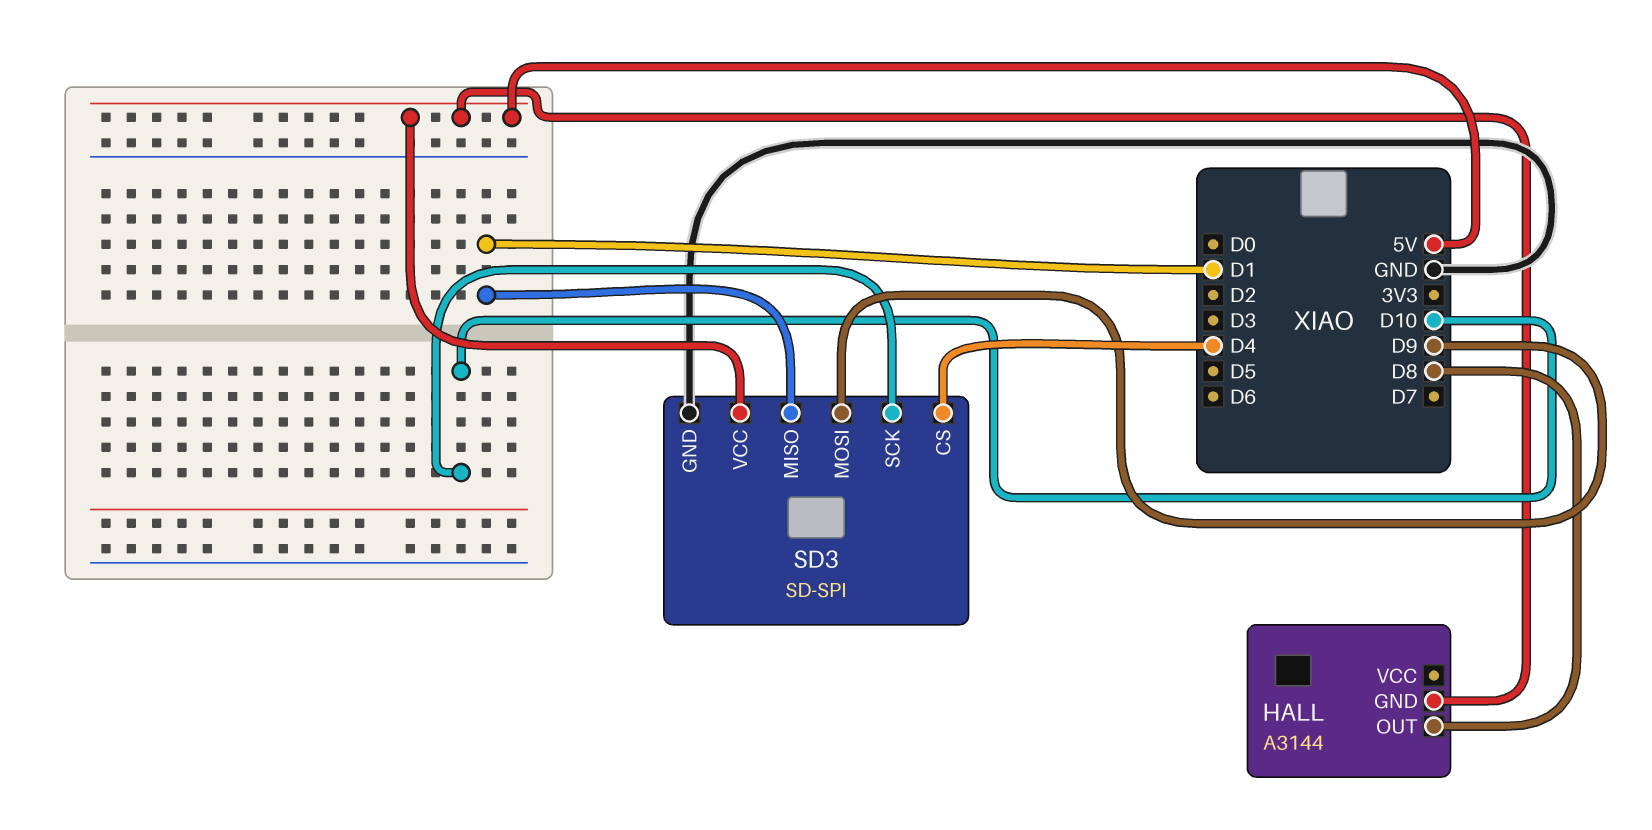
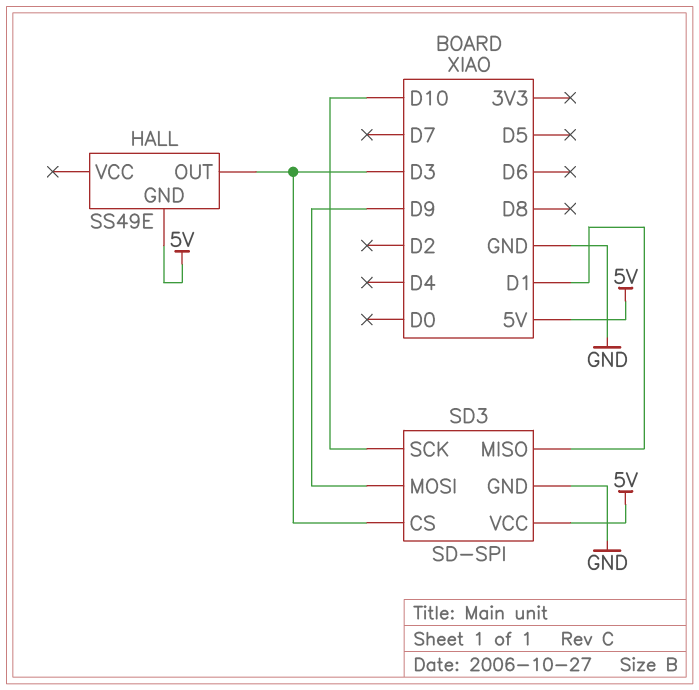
HALL: A3144 -> SS49E
HALL pin OUT: D8 -> D3
SD3 pin CS: D4 -> D3

